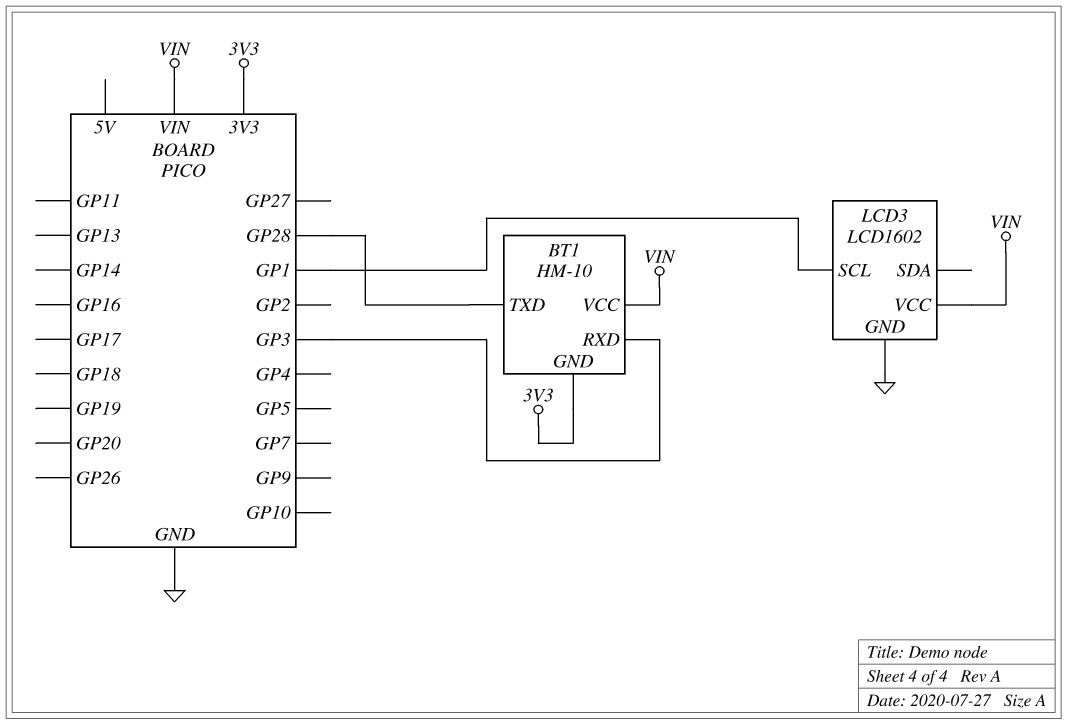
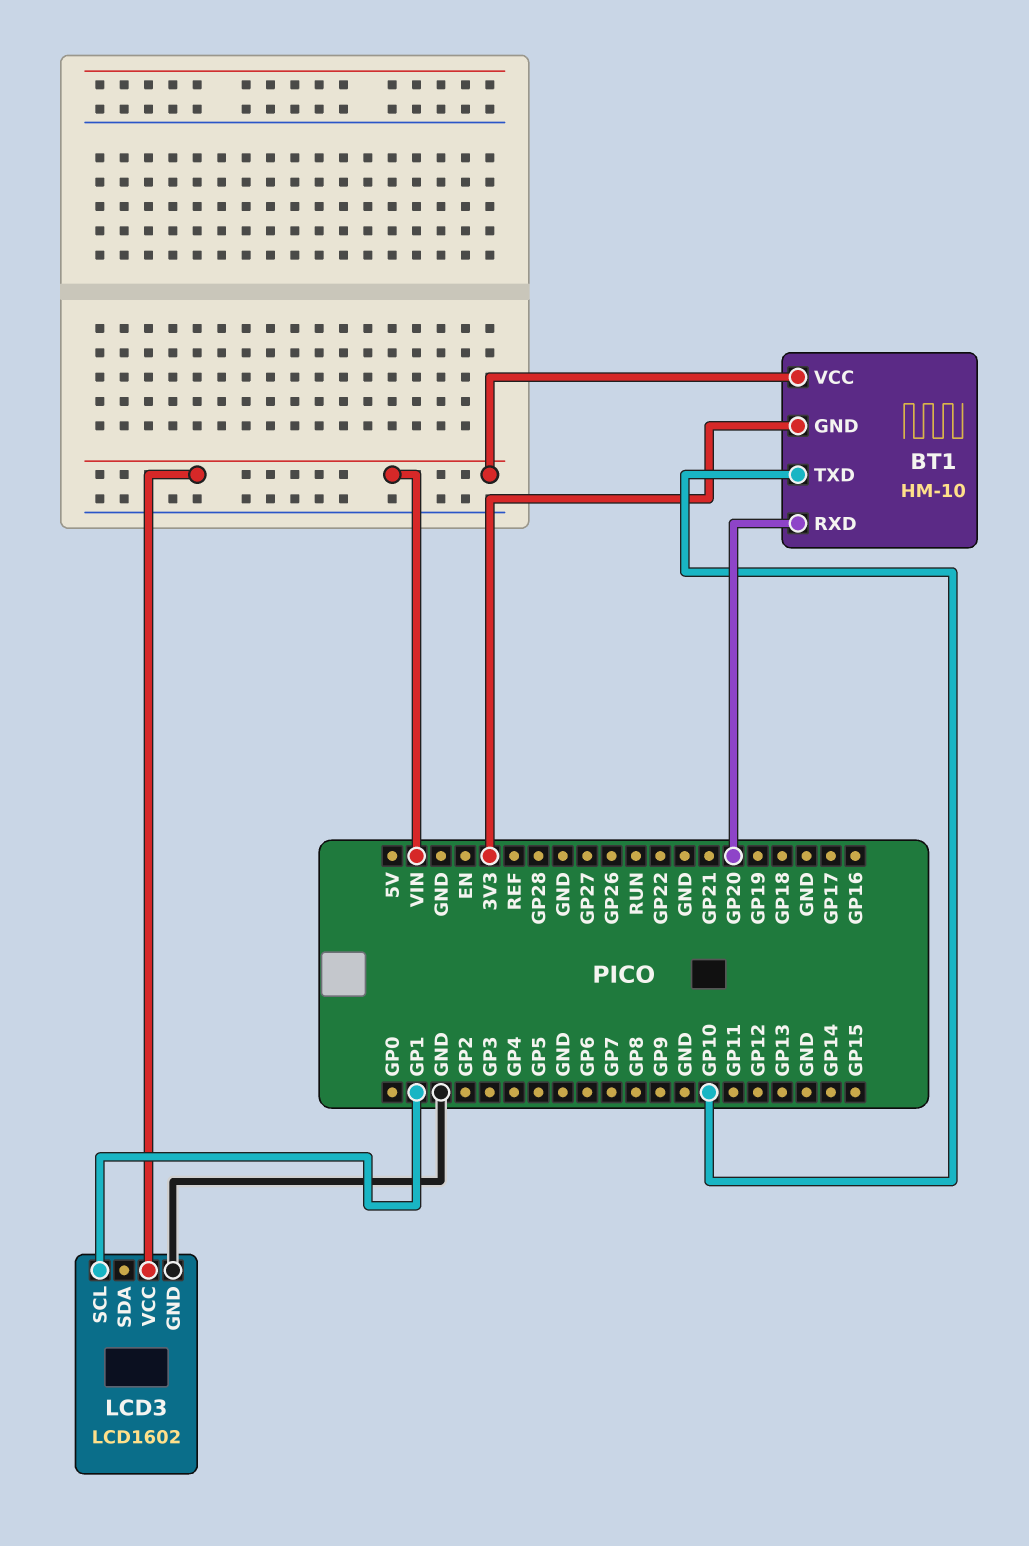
BT1 pin RXD: GP3 -> GP20
BT1 pin TXD: GP28 -> GP10

